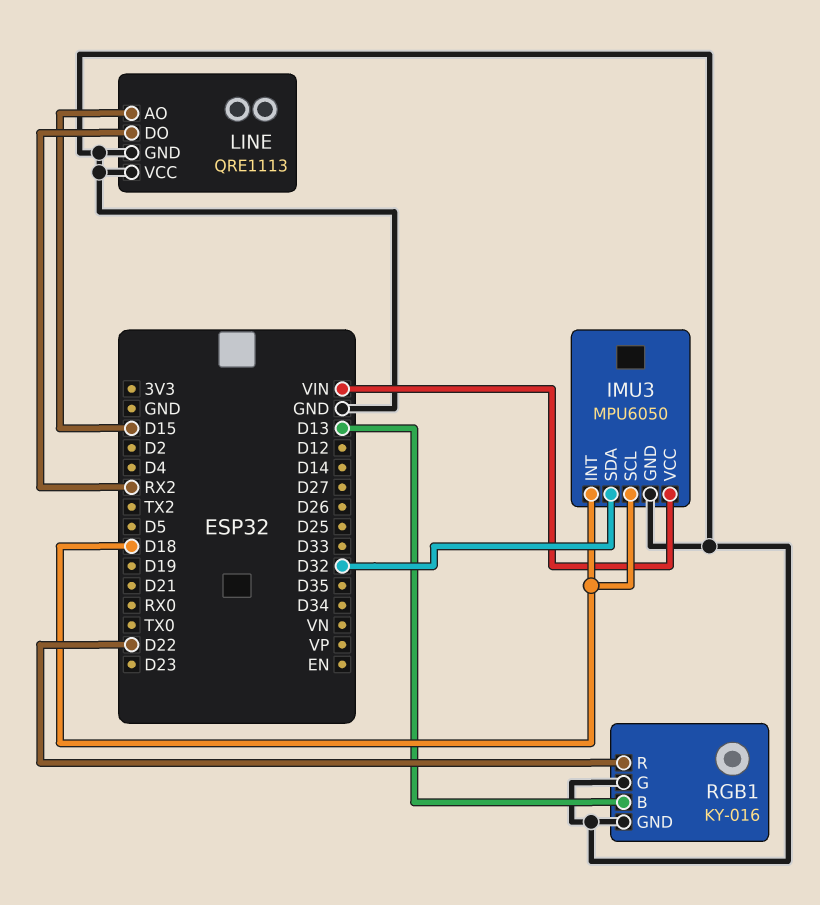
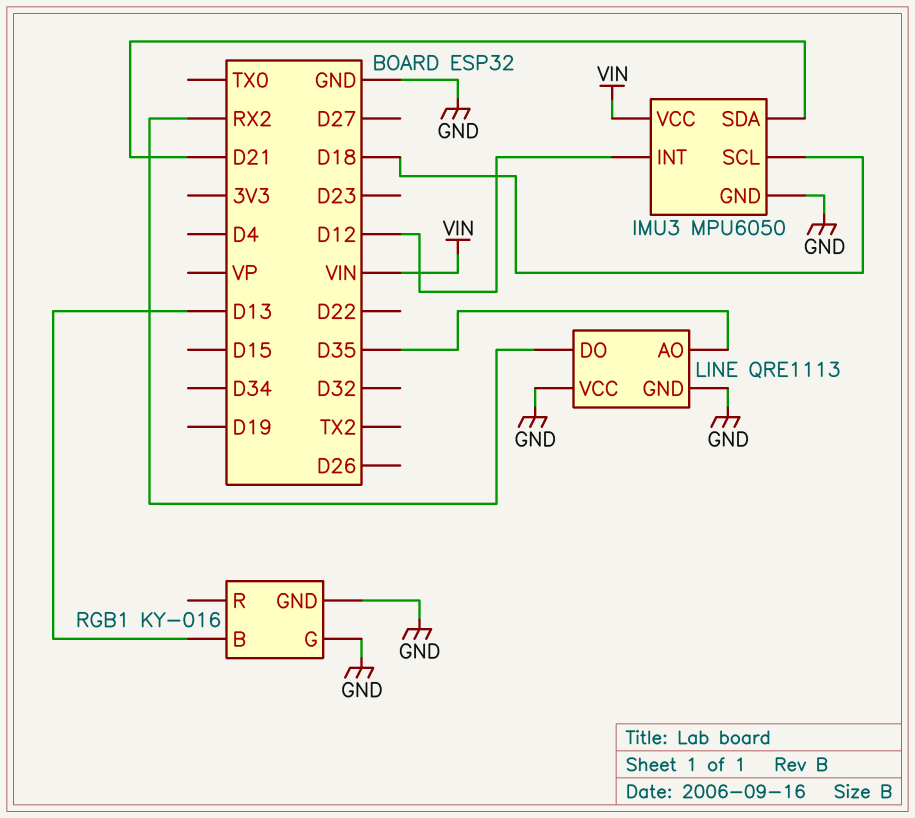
IMU3 pin INT: D18 -> D12
IMU3 pin SDA: D32 -> D21
LINE pin AO: D15 -> D35
RGB1 pin R: D22 -> none

